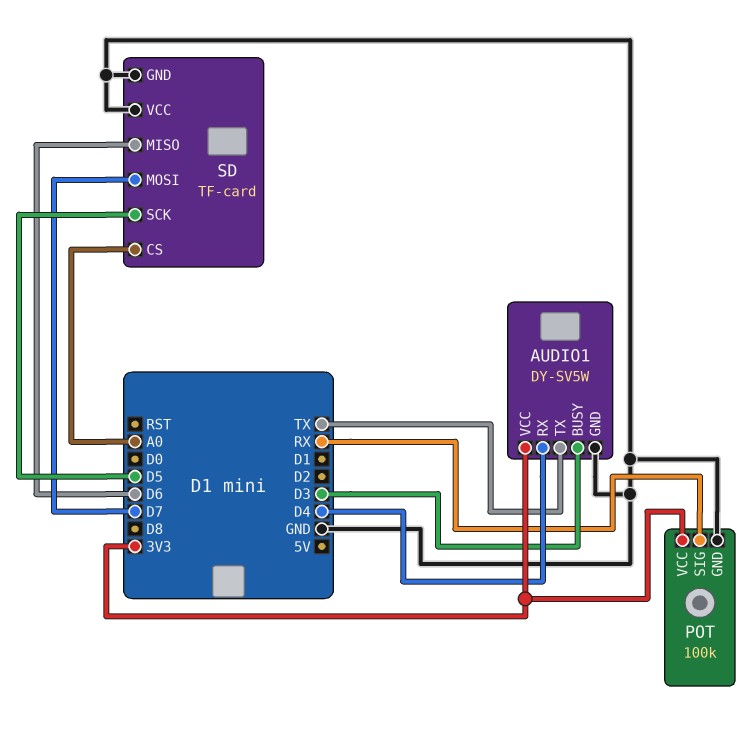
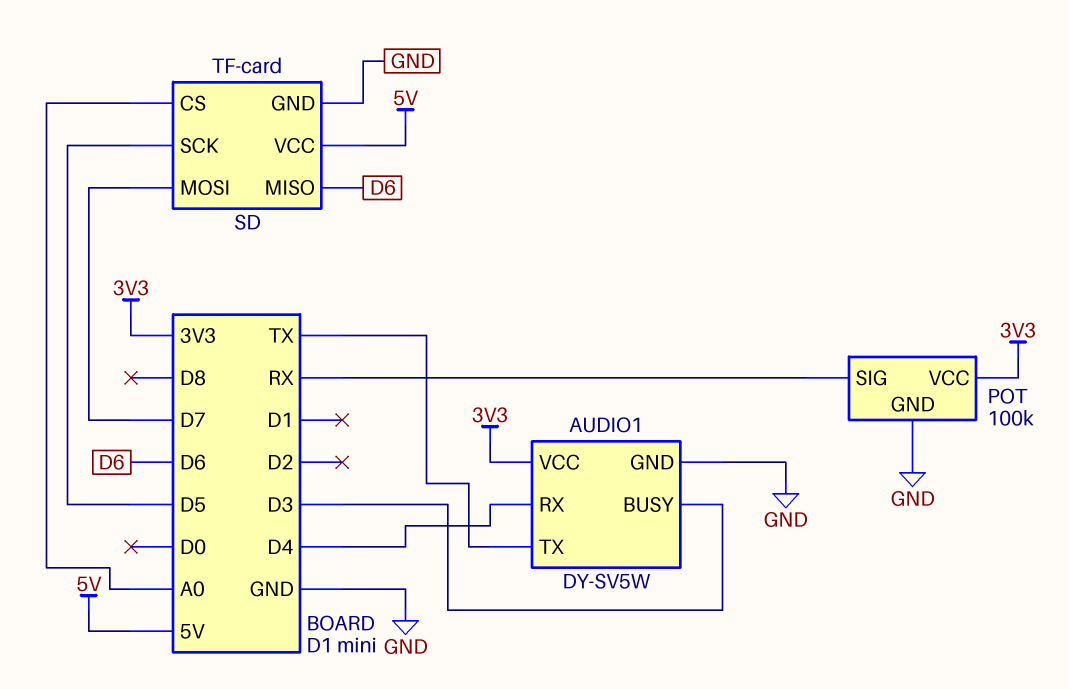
SD pin VCC: GND -> 5V

